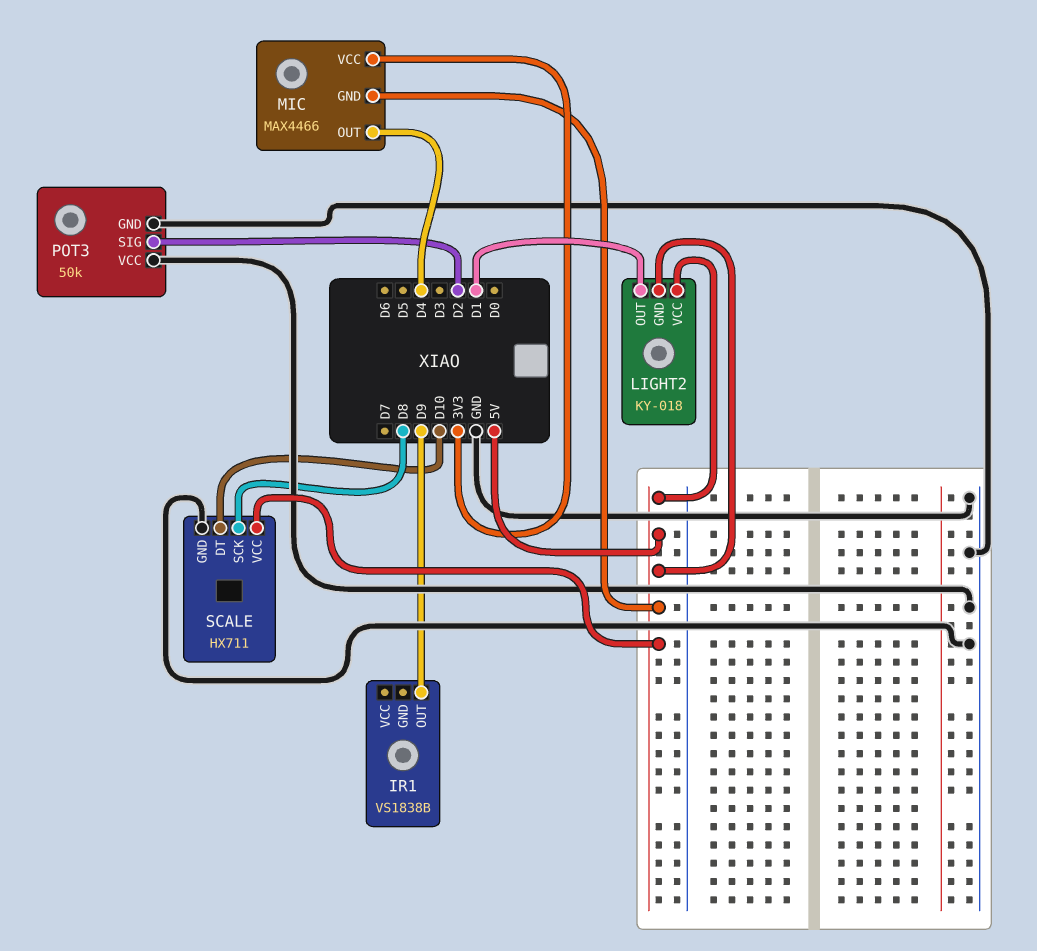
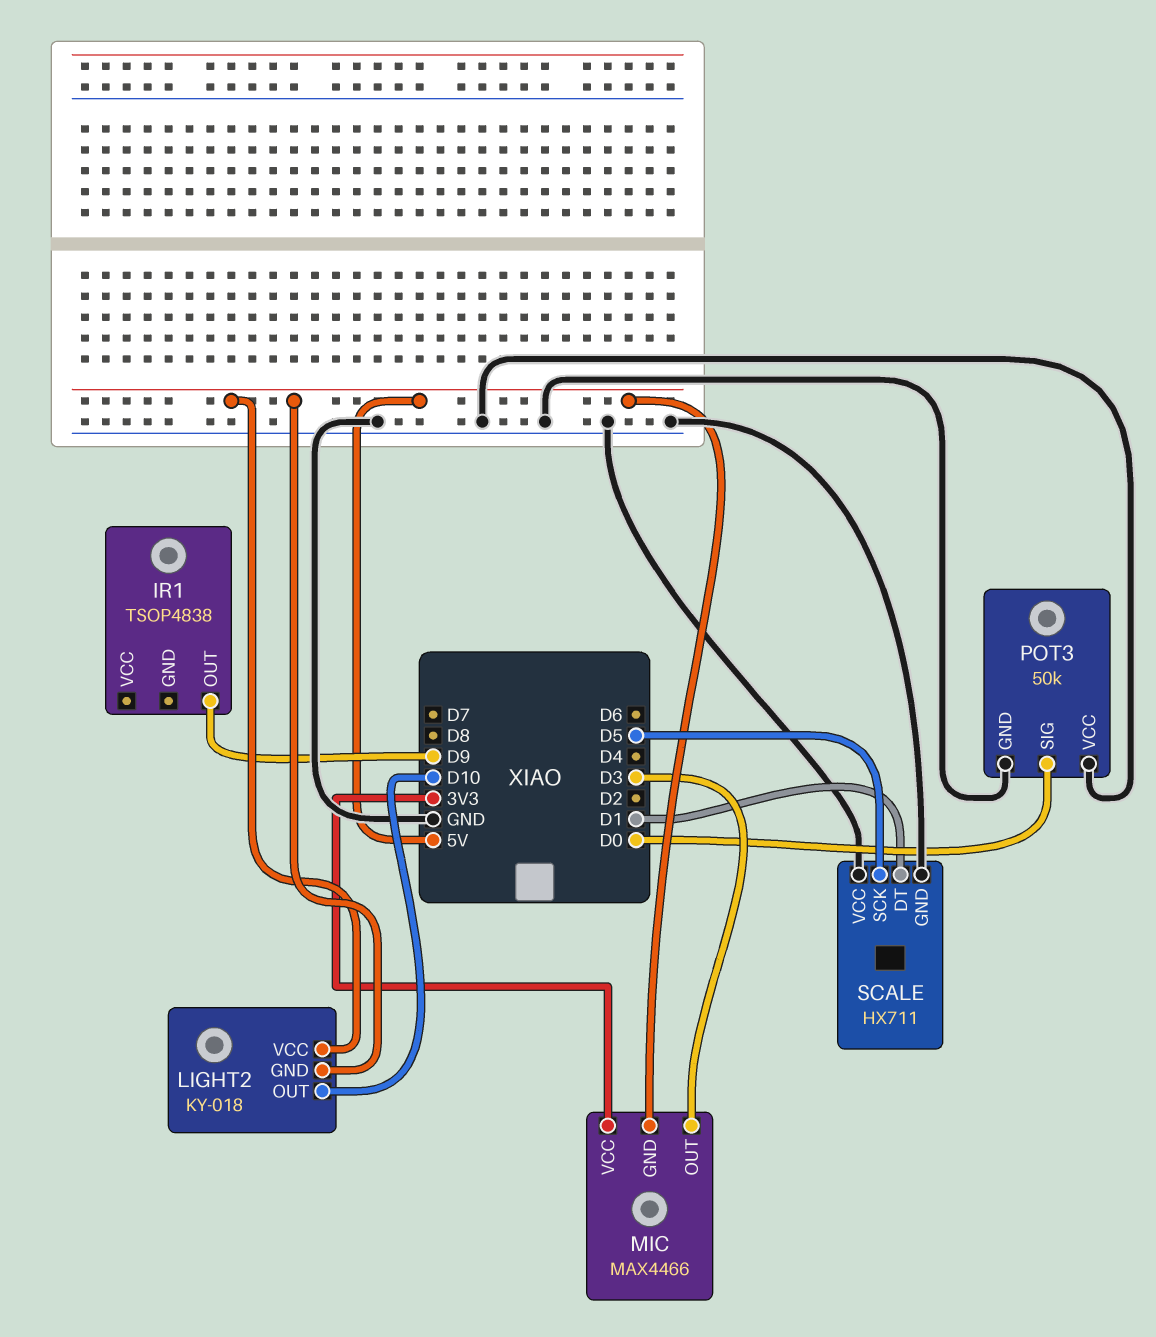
IR1: VS1838B -> TSOP4838
LIGHT2 pin OUT: D1 -> D10
MIC pin OUT: D4 -> D3
POT3 pin SIG: D2 -> D0
SCALE pin DT: D10 -> D1
SCALE pin SCK: D8 -> D5
SCALE pin VCC: 5V -> GND

